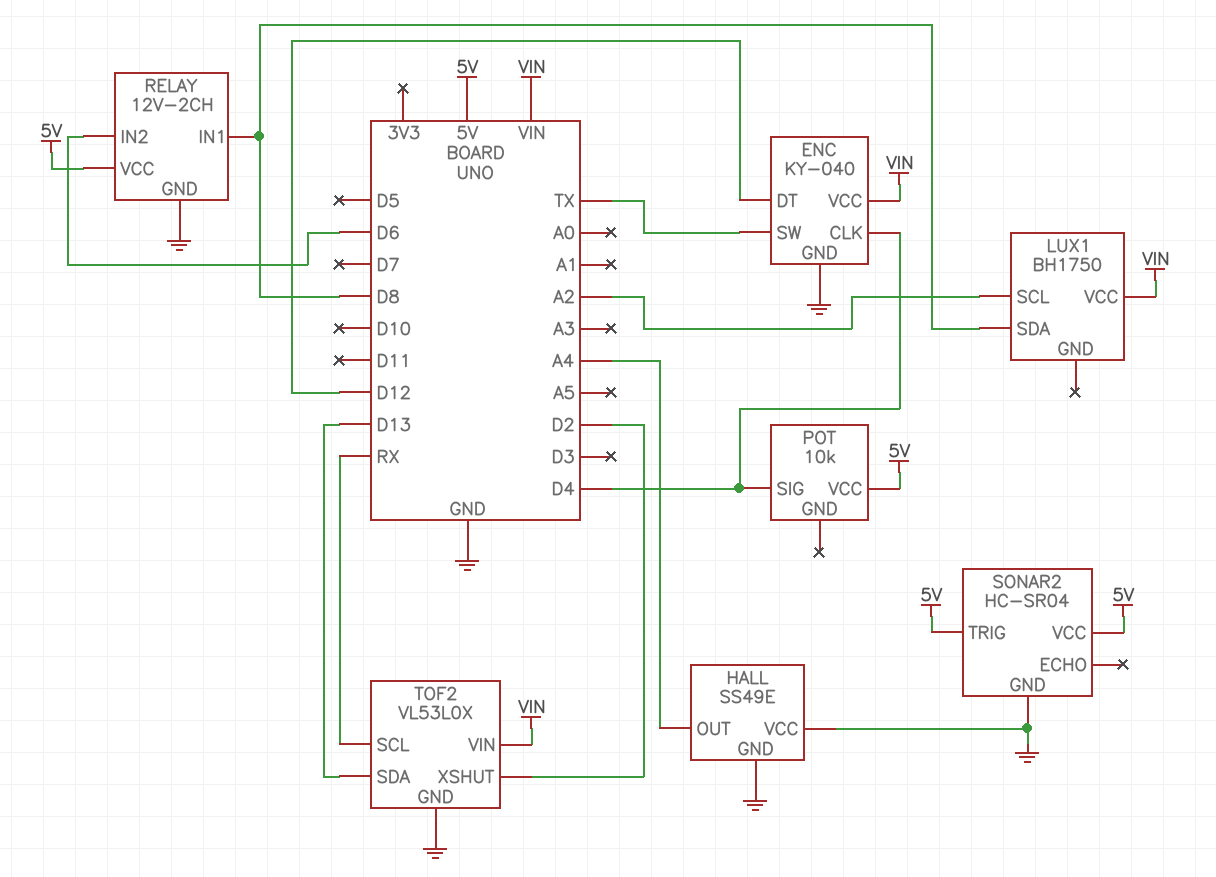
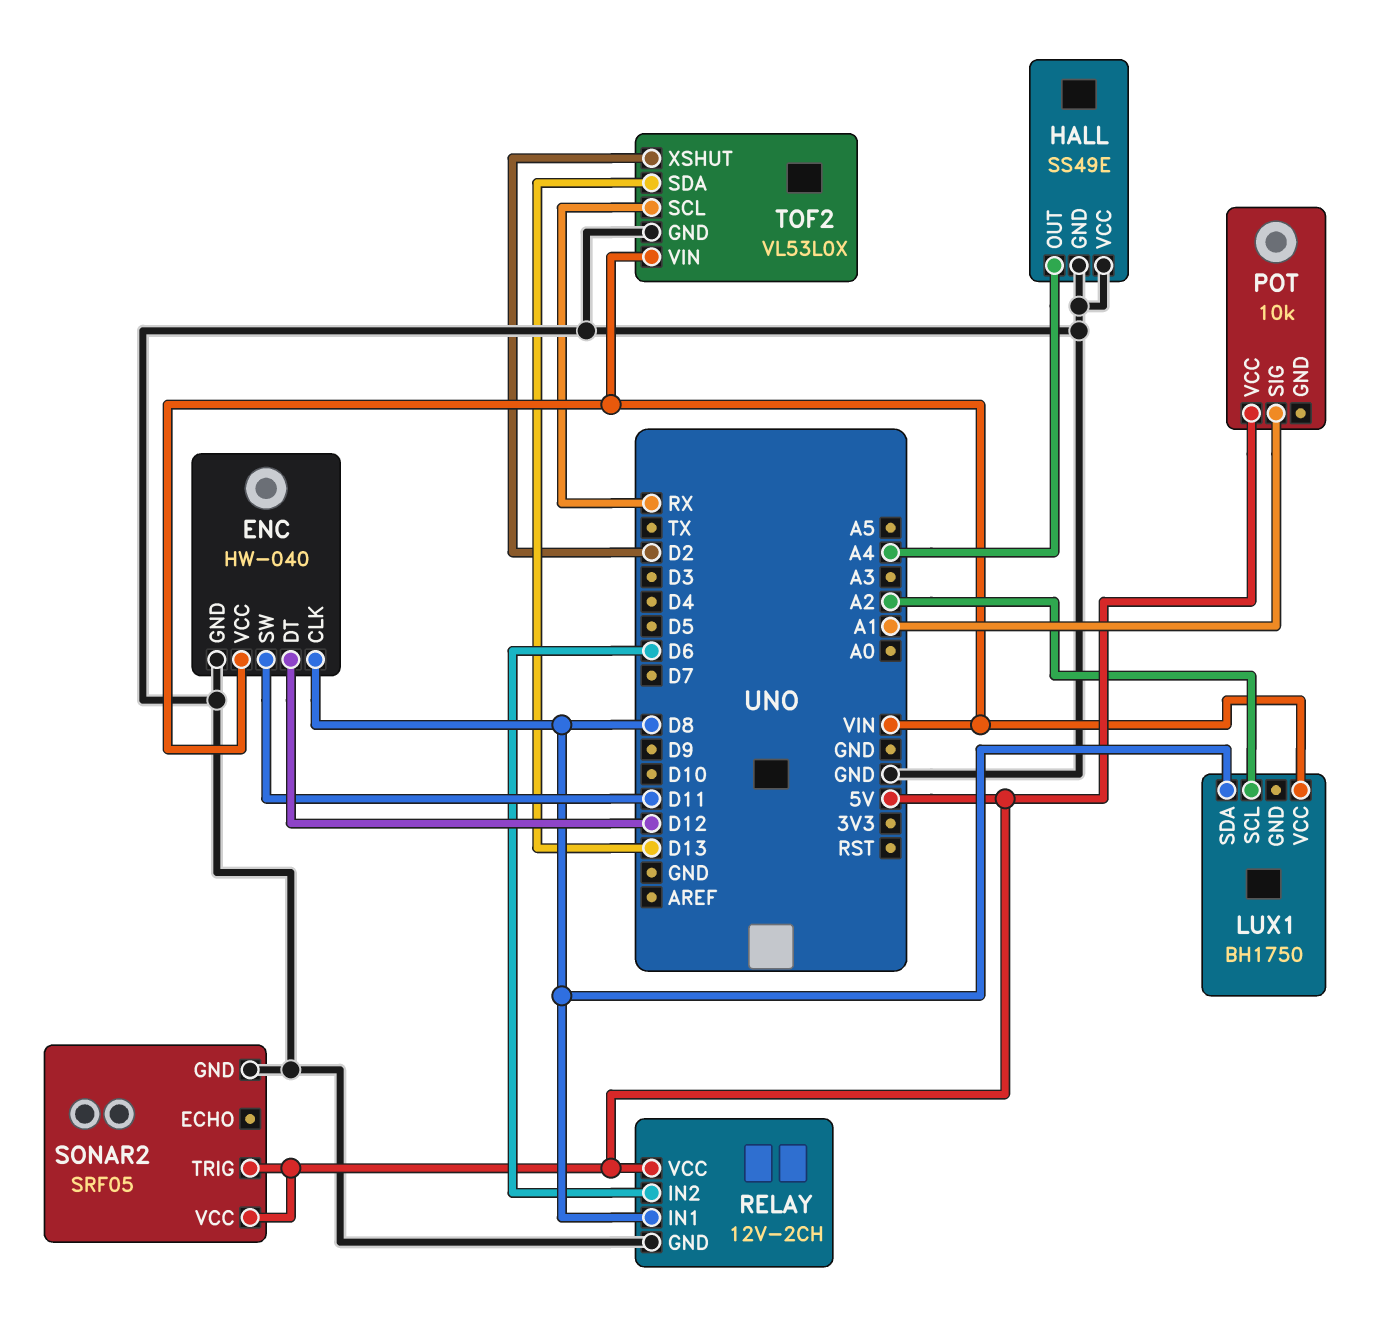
ENC: KY-040 -> HW-040
ENC pin CLK: D4 -> D8
ENC pin SW: TX -> D11
POT pin SIG: D4 -> A1
SONAR2: HC-SR04 -> SRF05

